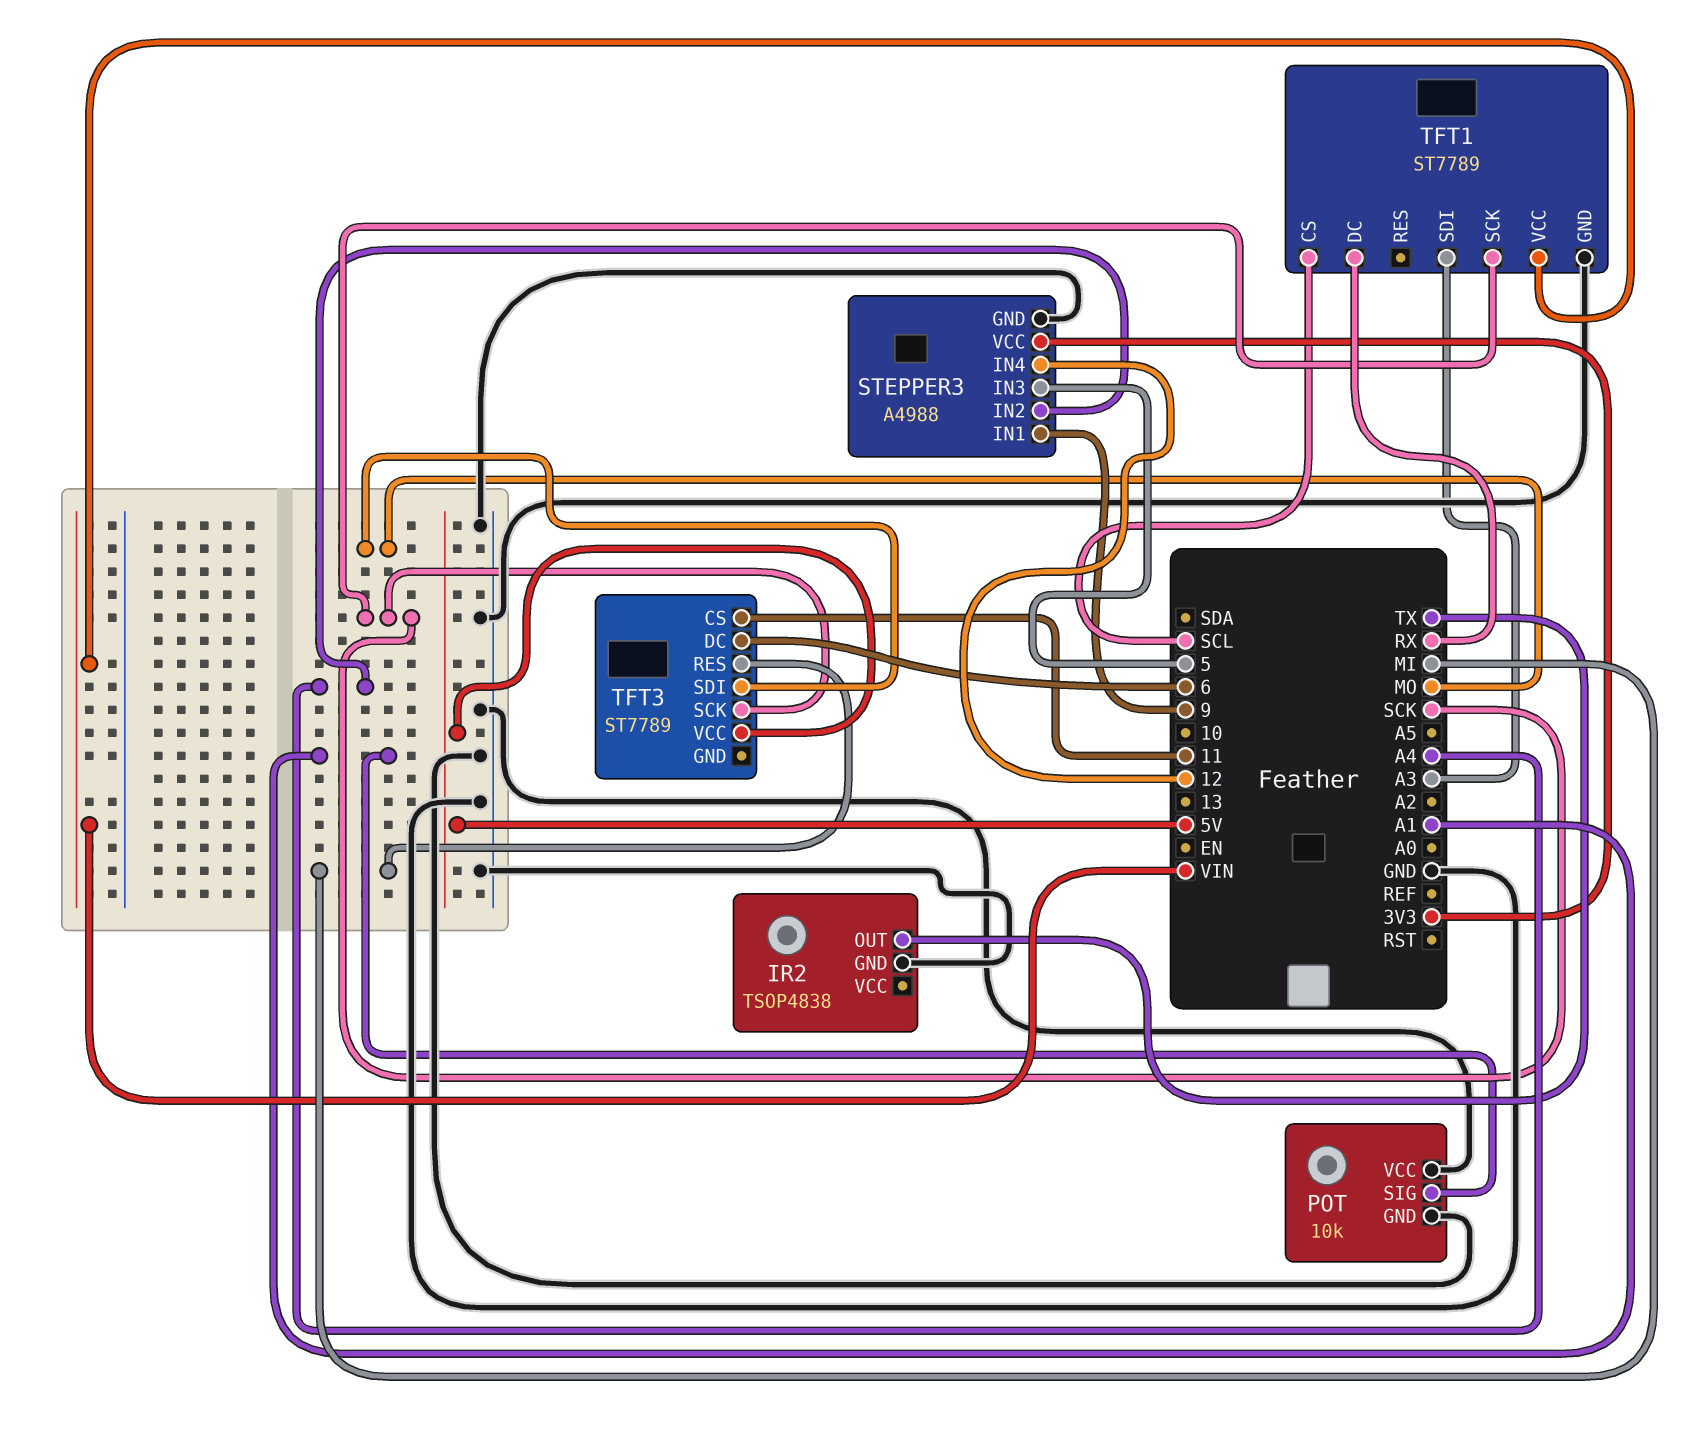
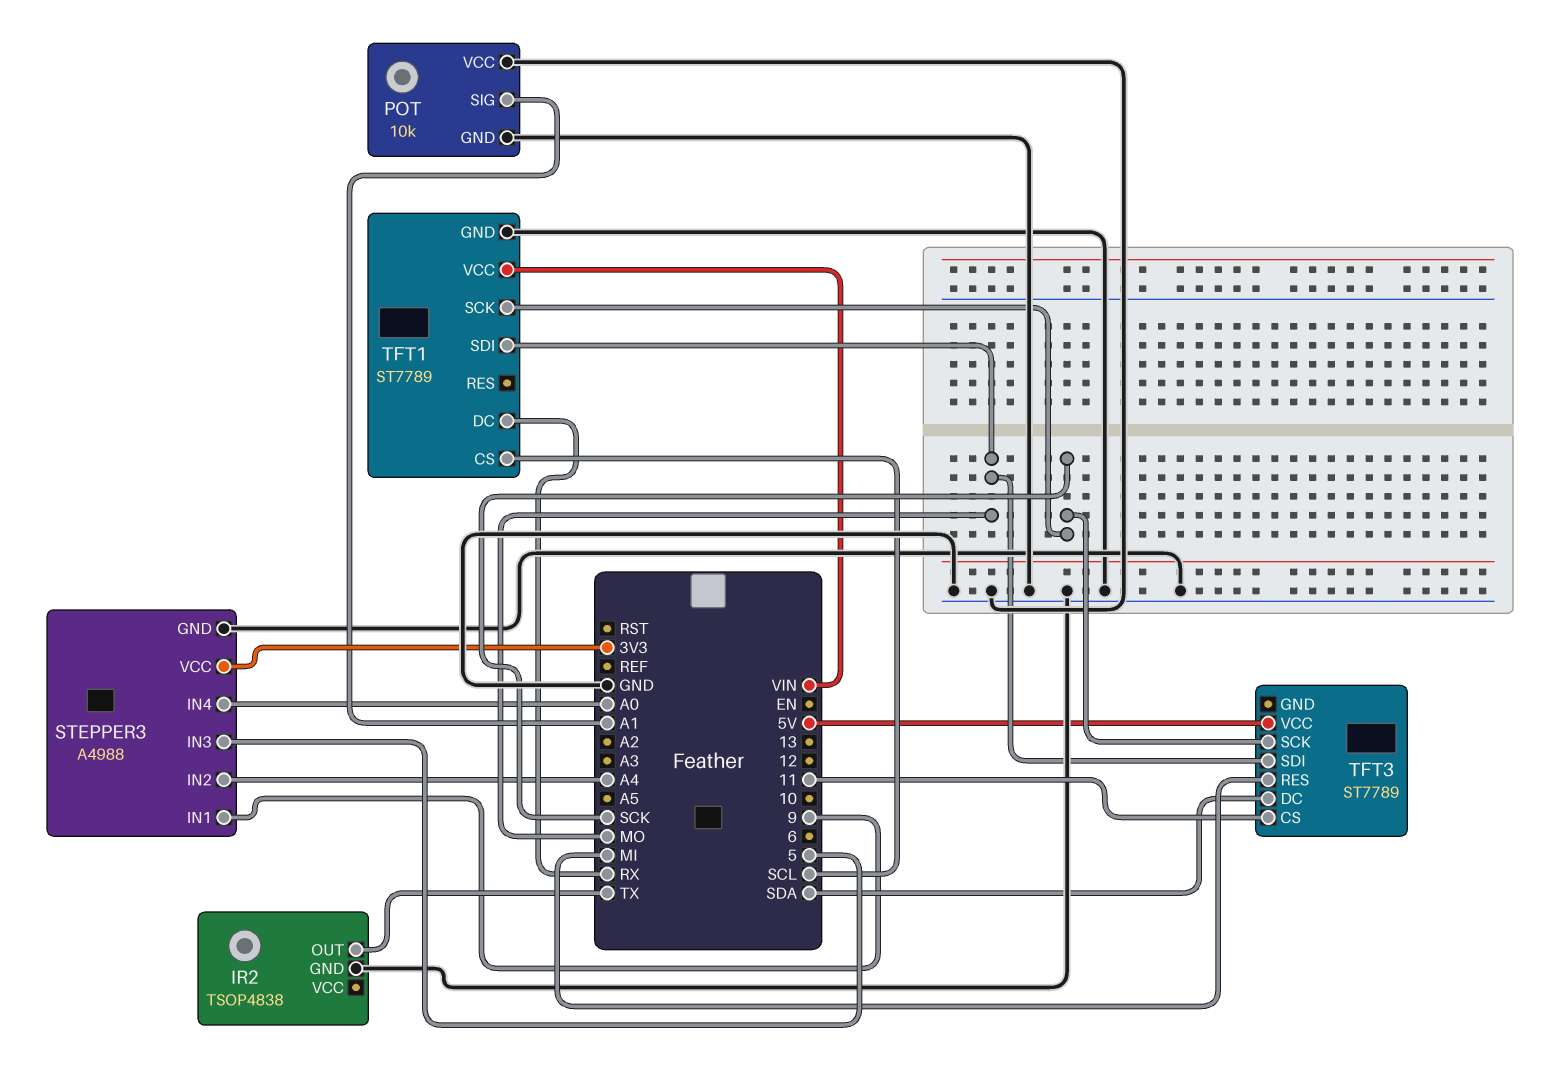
STEPPER3 pin IN4: 12 -> A0
TFT1 pin SDI: A3 -> MO
TFT3 pin DC: 6 -> SDA

